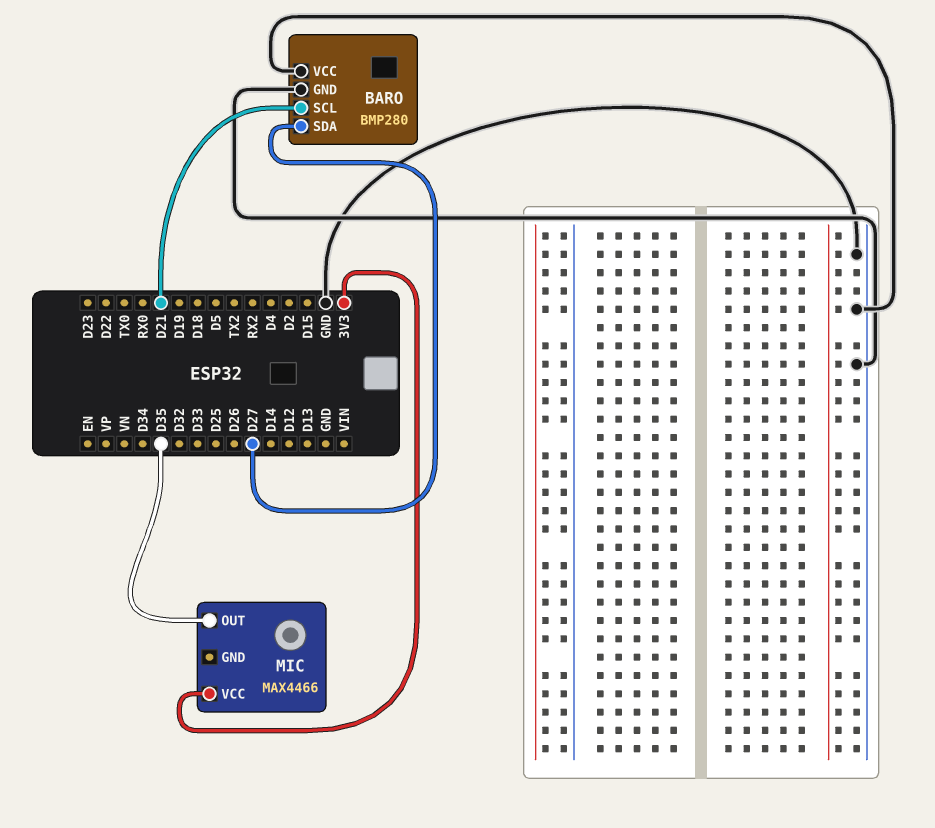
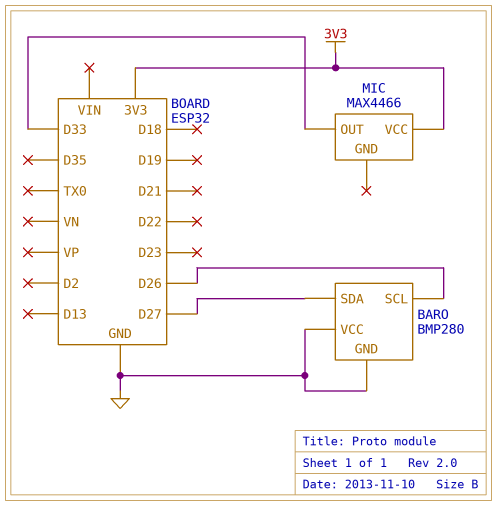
BARO pin SCL: D21 -> D26
MIC pin OUT: D35 -> D33

